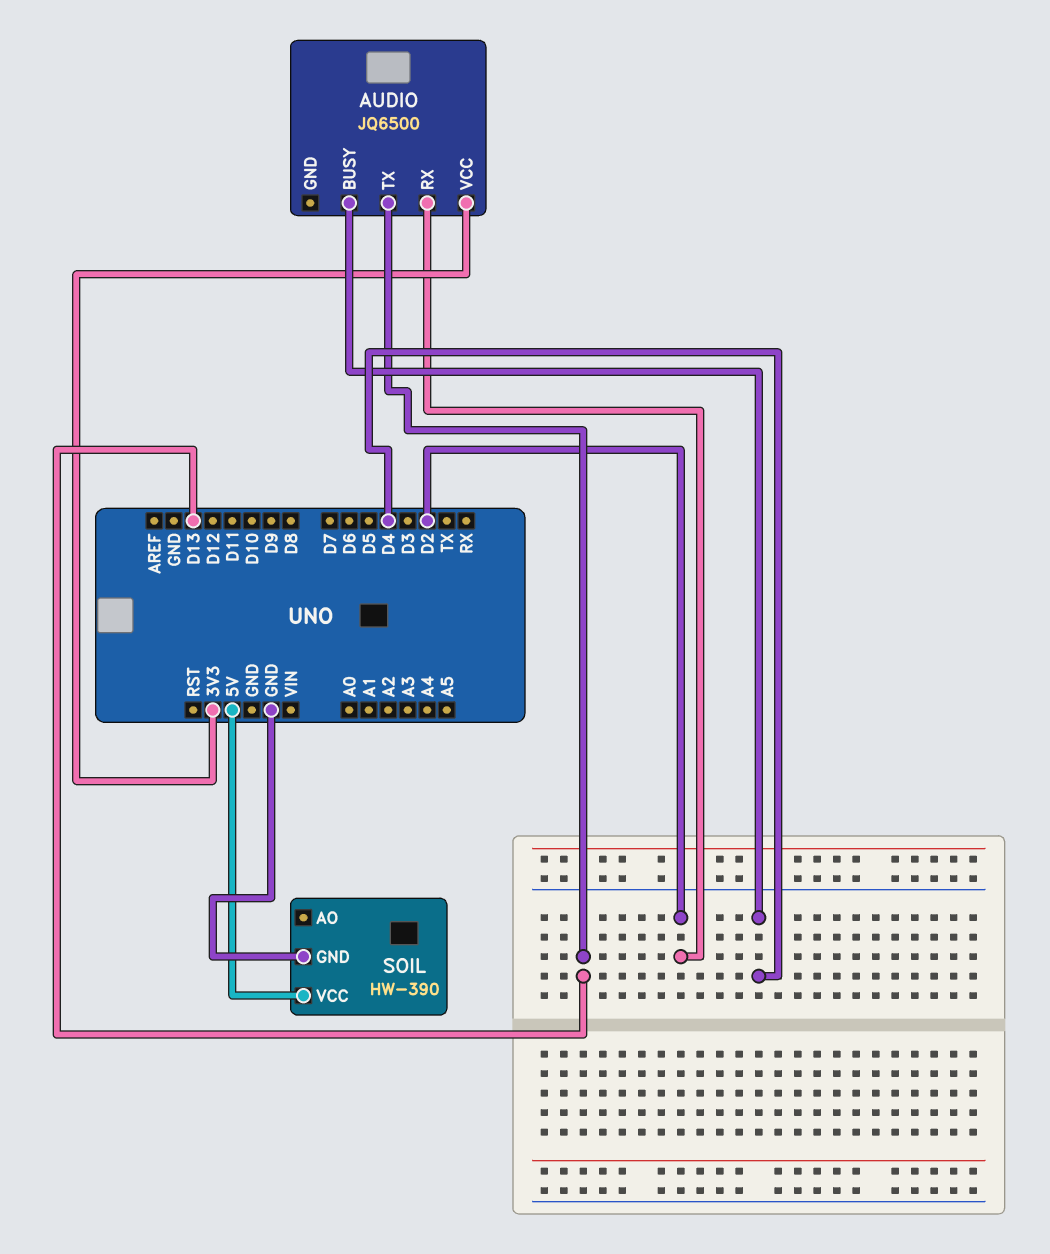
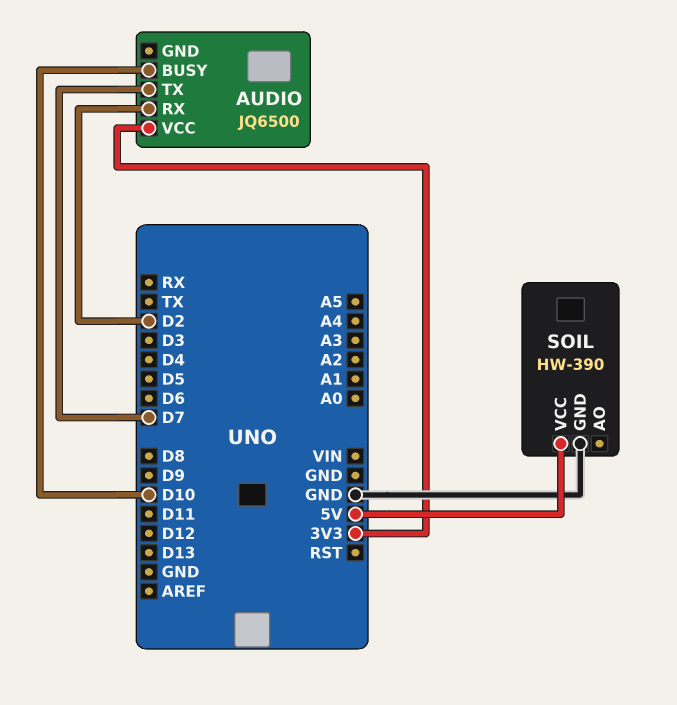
AUDIO pin BUSY: D4 -> D10
AUDIO pin TX: D13 -> D7

